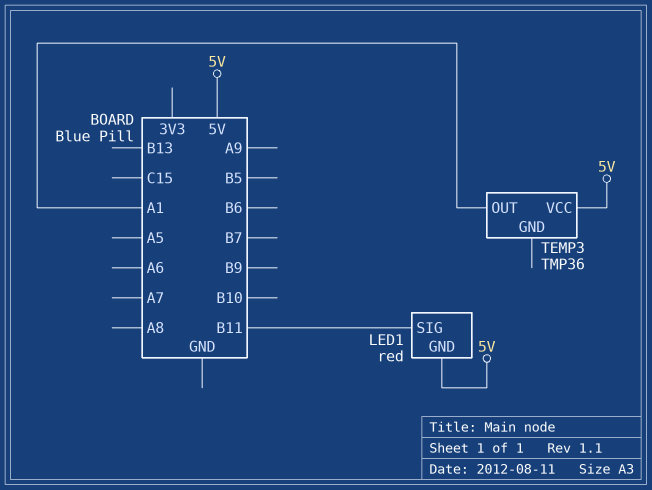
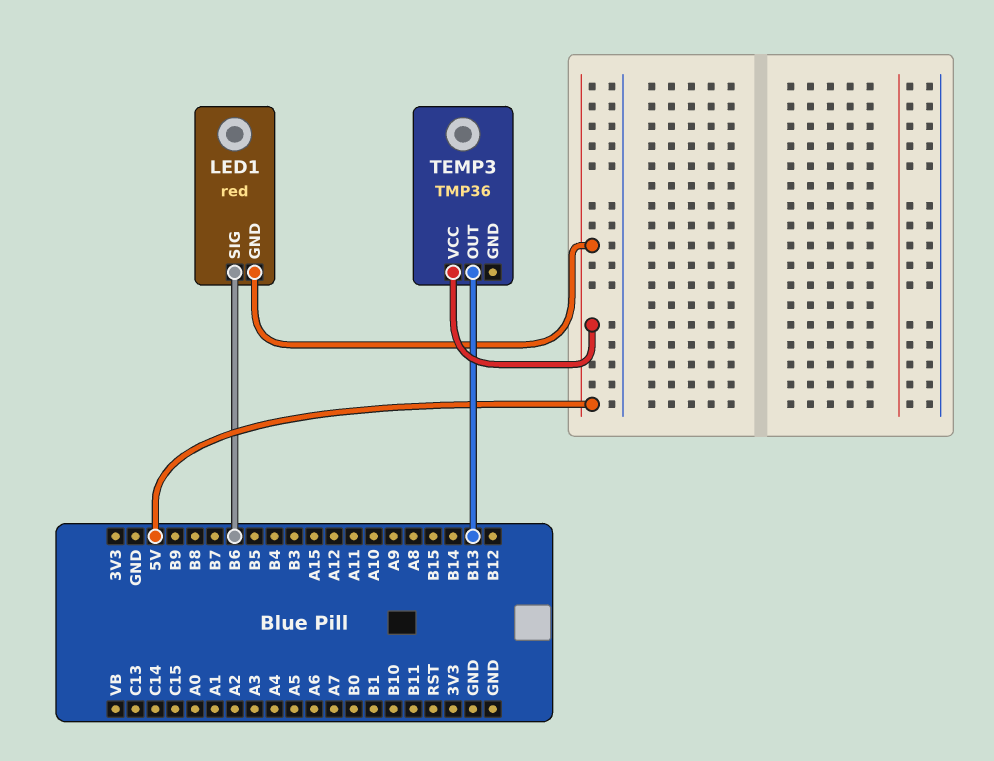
LED1 pin SIG: B11 -> B6
TEMP3 pin OUT: A1 -> B13

